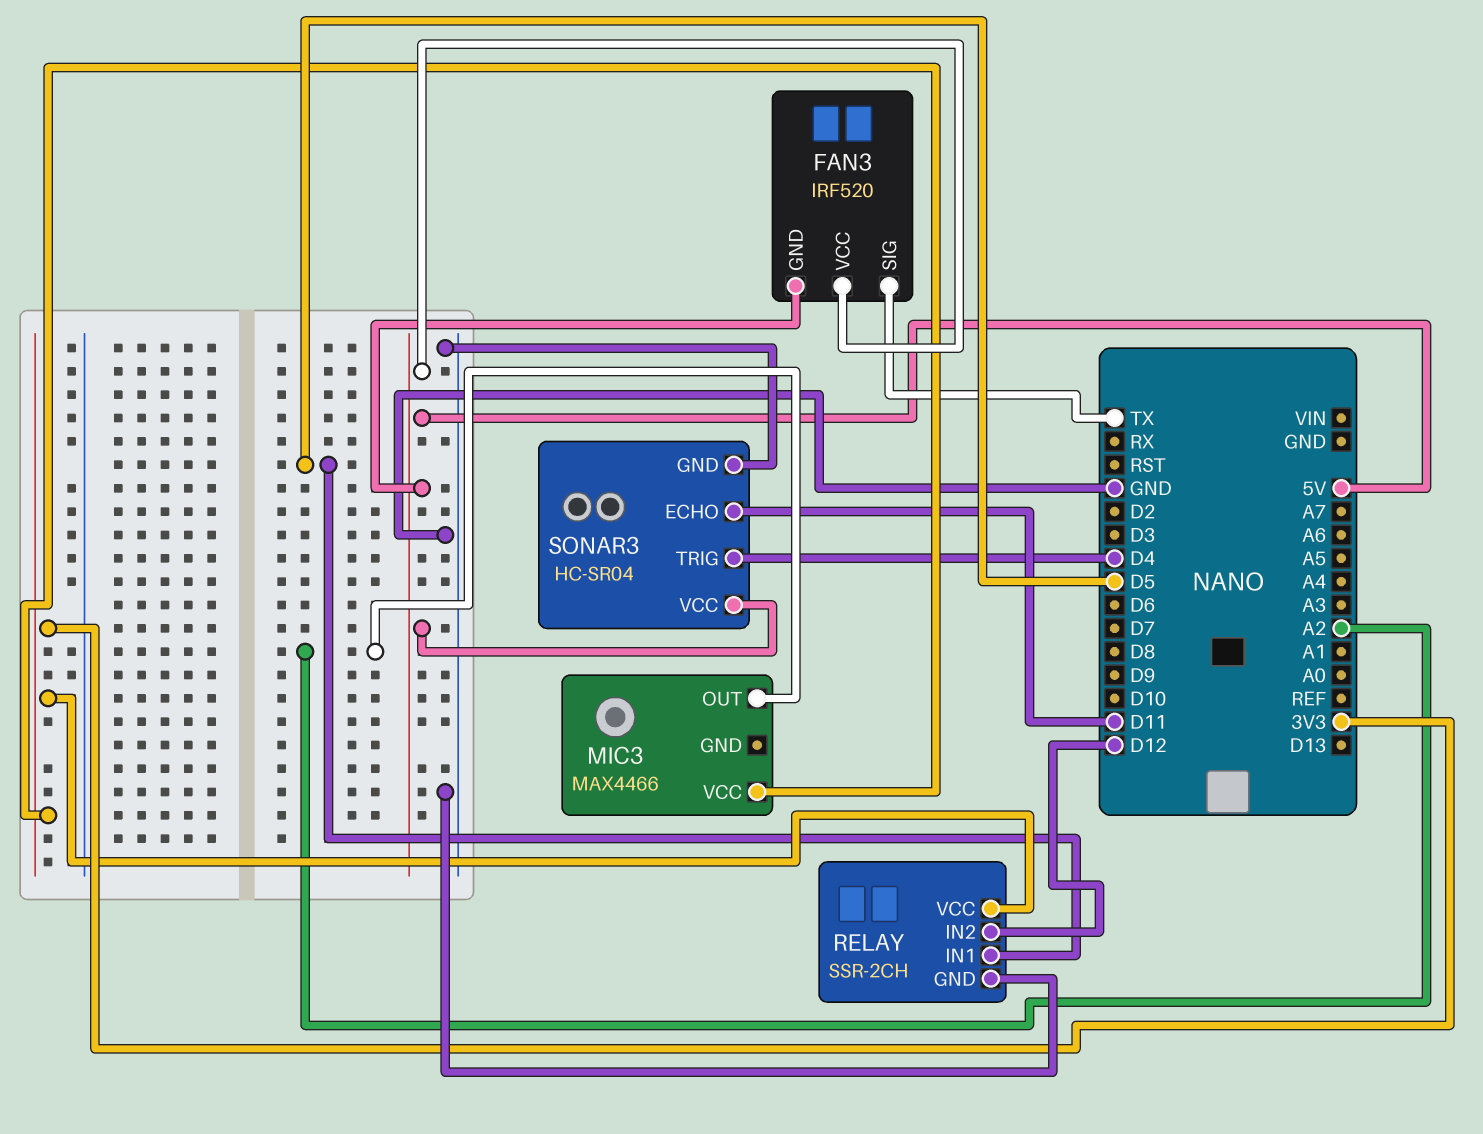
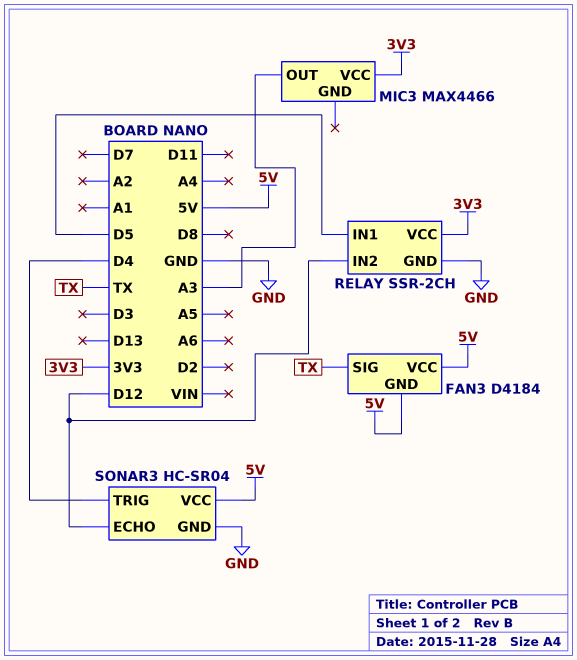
FAN3: IRF520 -> D4184
MIC3 pin OUT: A2 -> A3
SONAR3 pin ECHO: D11 -> D12

